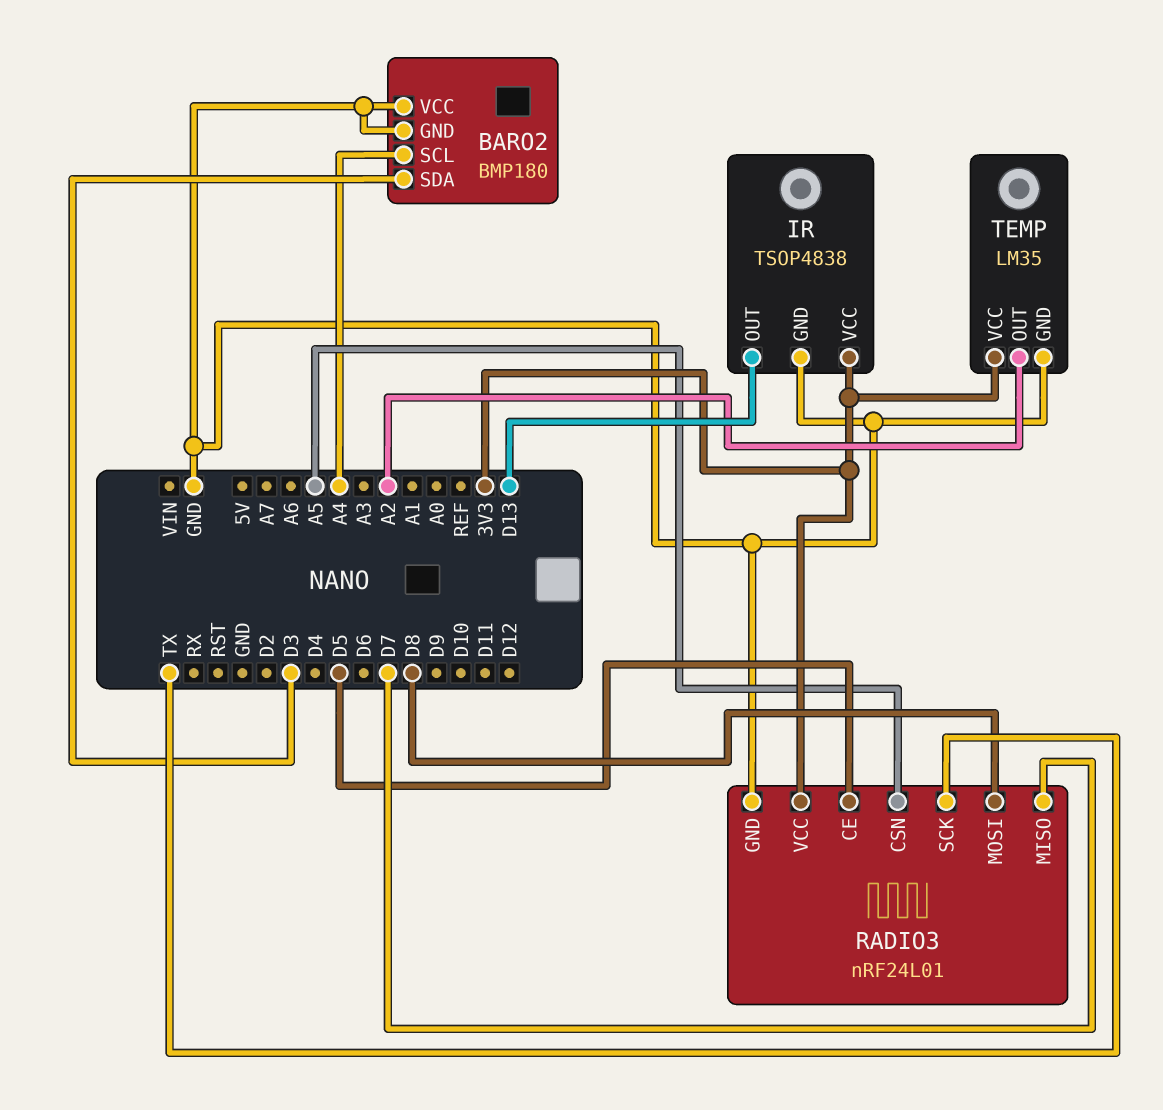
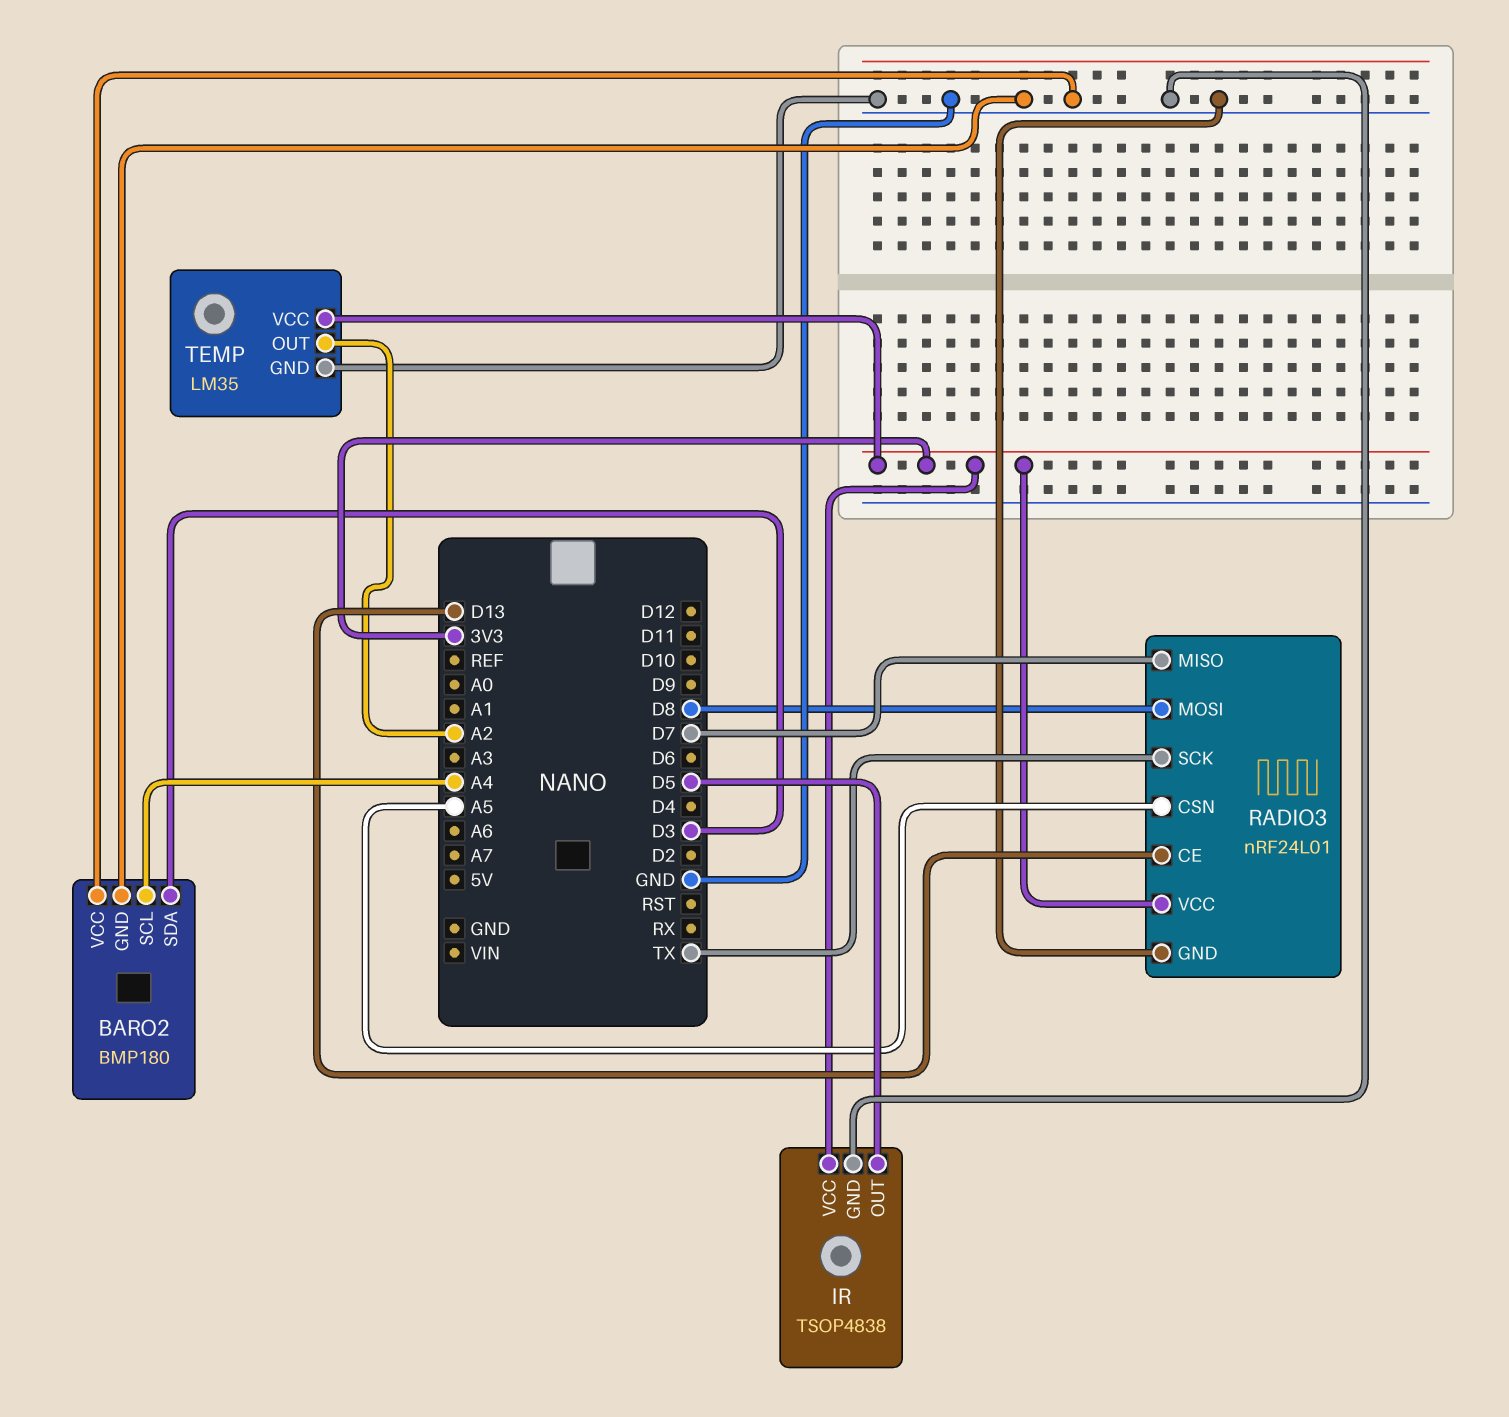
IR pin OUT: D13 -> D5
RADIO3 pin CE: D5 -> D13

